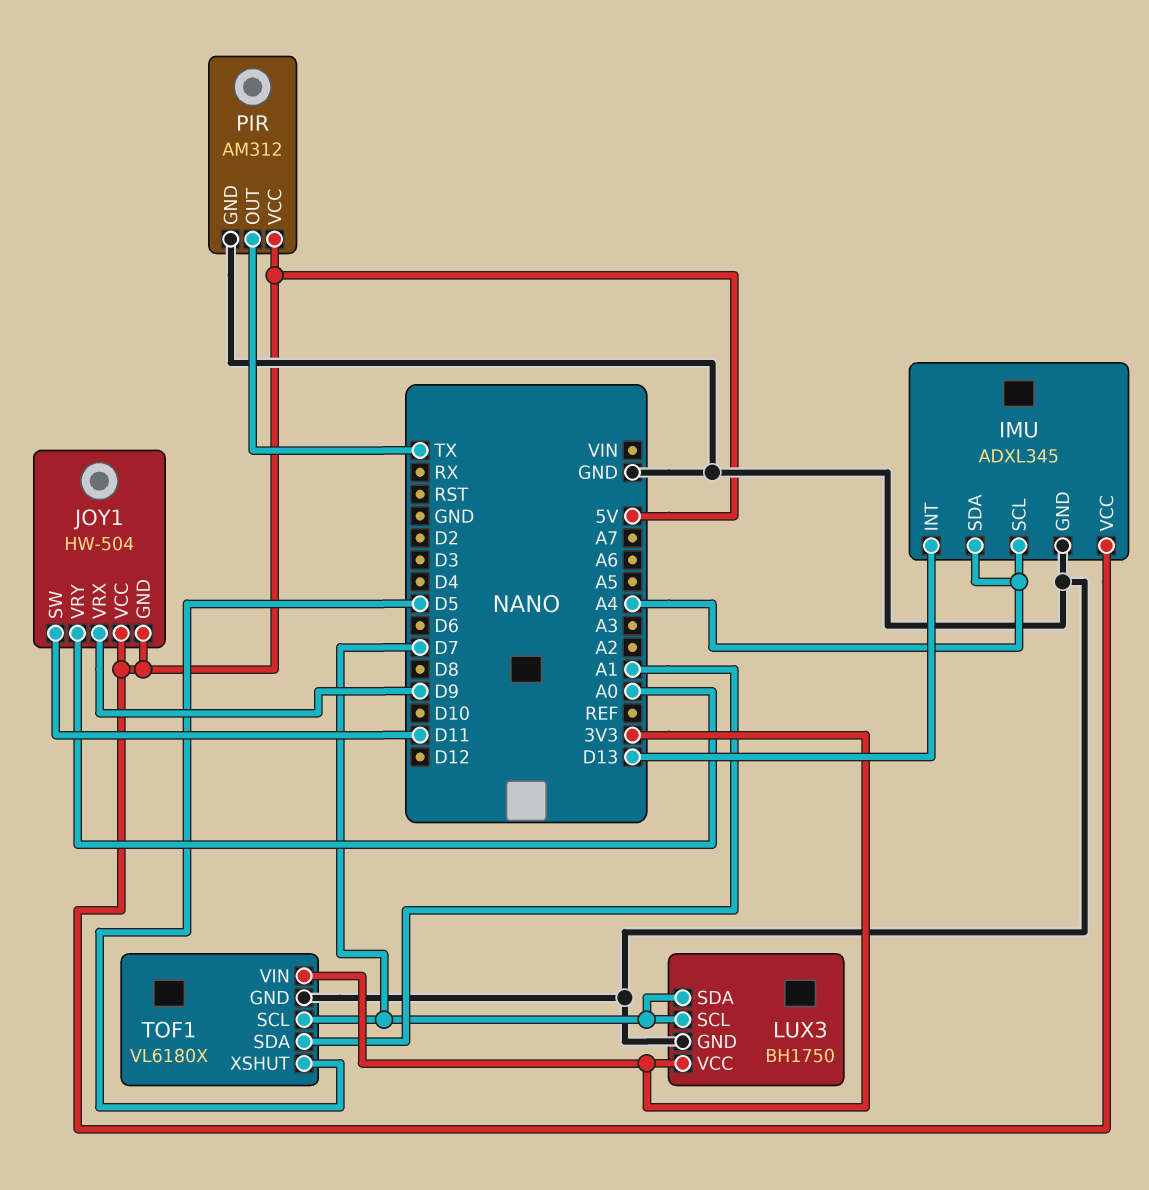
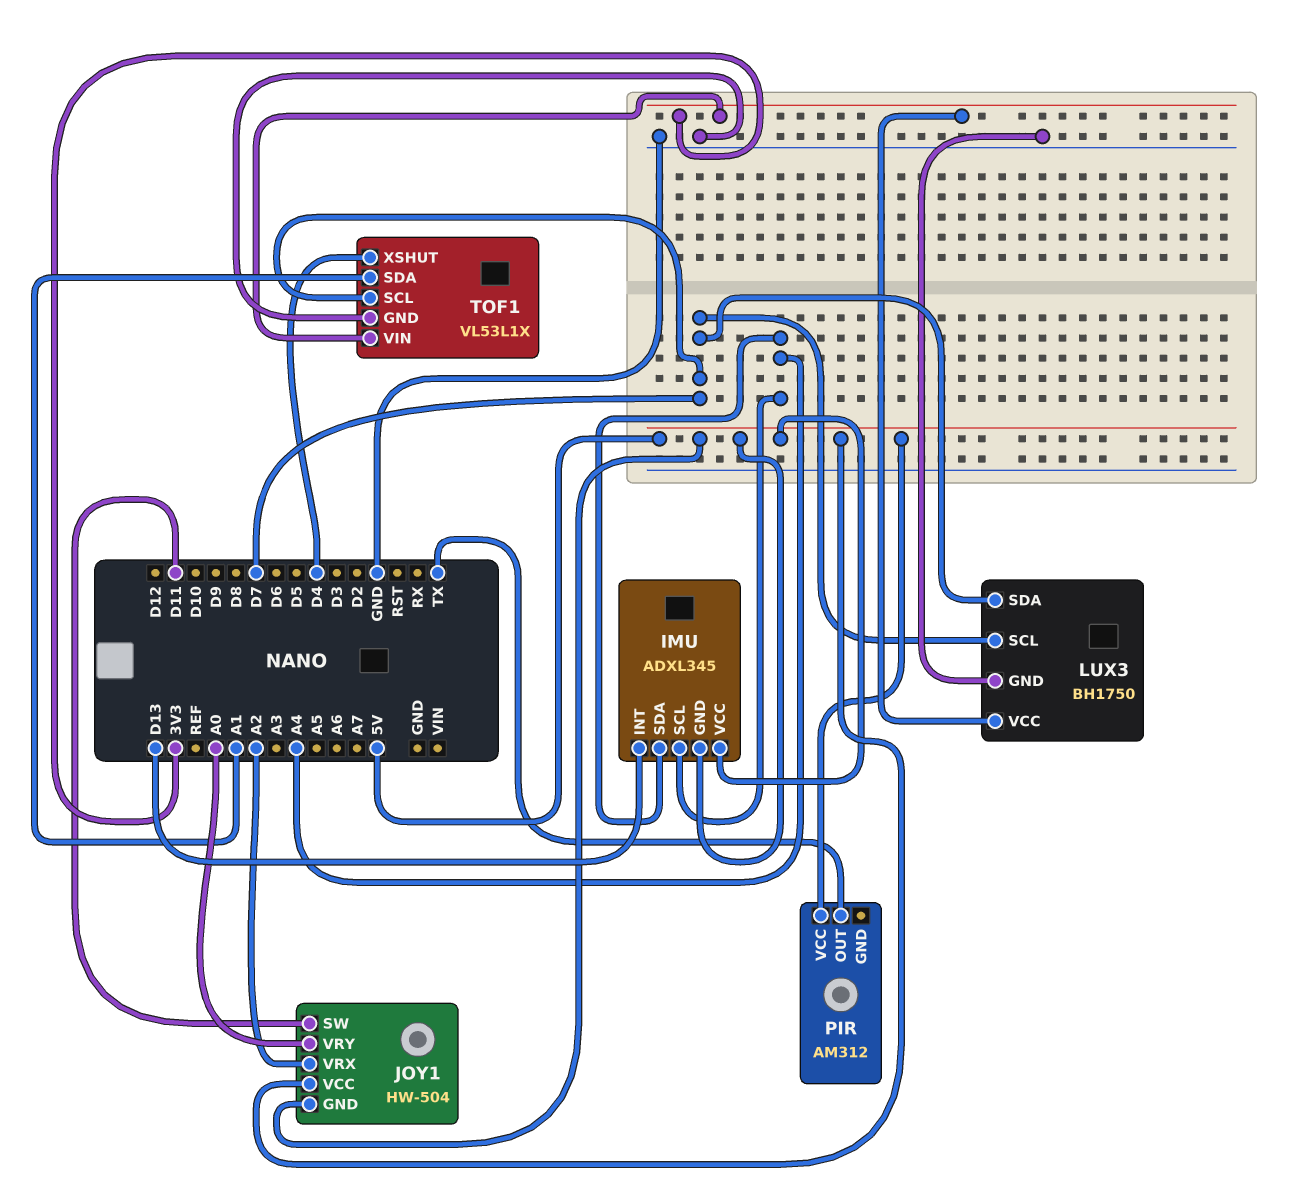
IMU pin GND: GND -> 5V
JOY1 pin VRX: D9 -> A2
PIR pin GND: GND -> none
TOF1: VL6180X -> VL53L1X
TOF1 pin XSHUT: D5 -> D4

